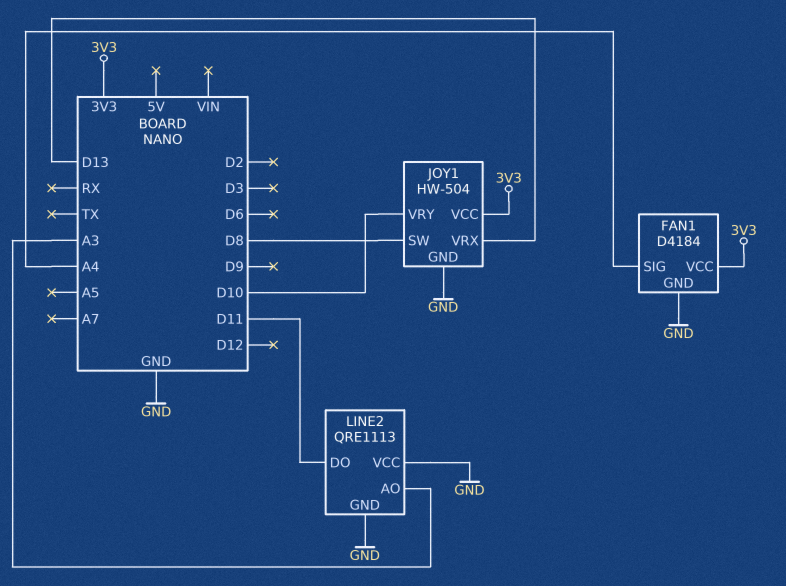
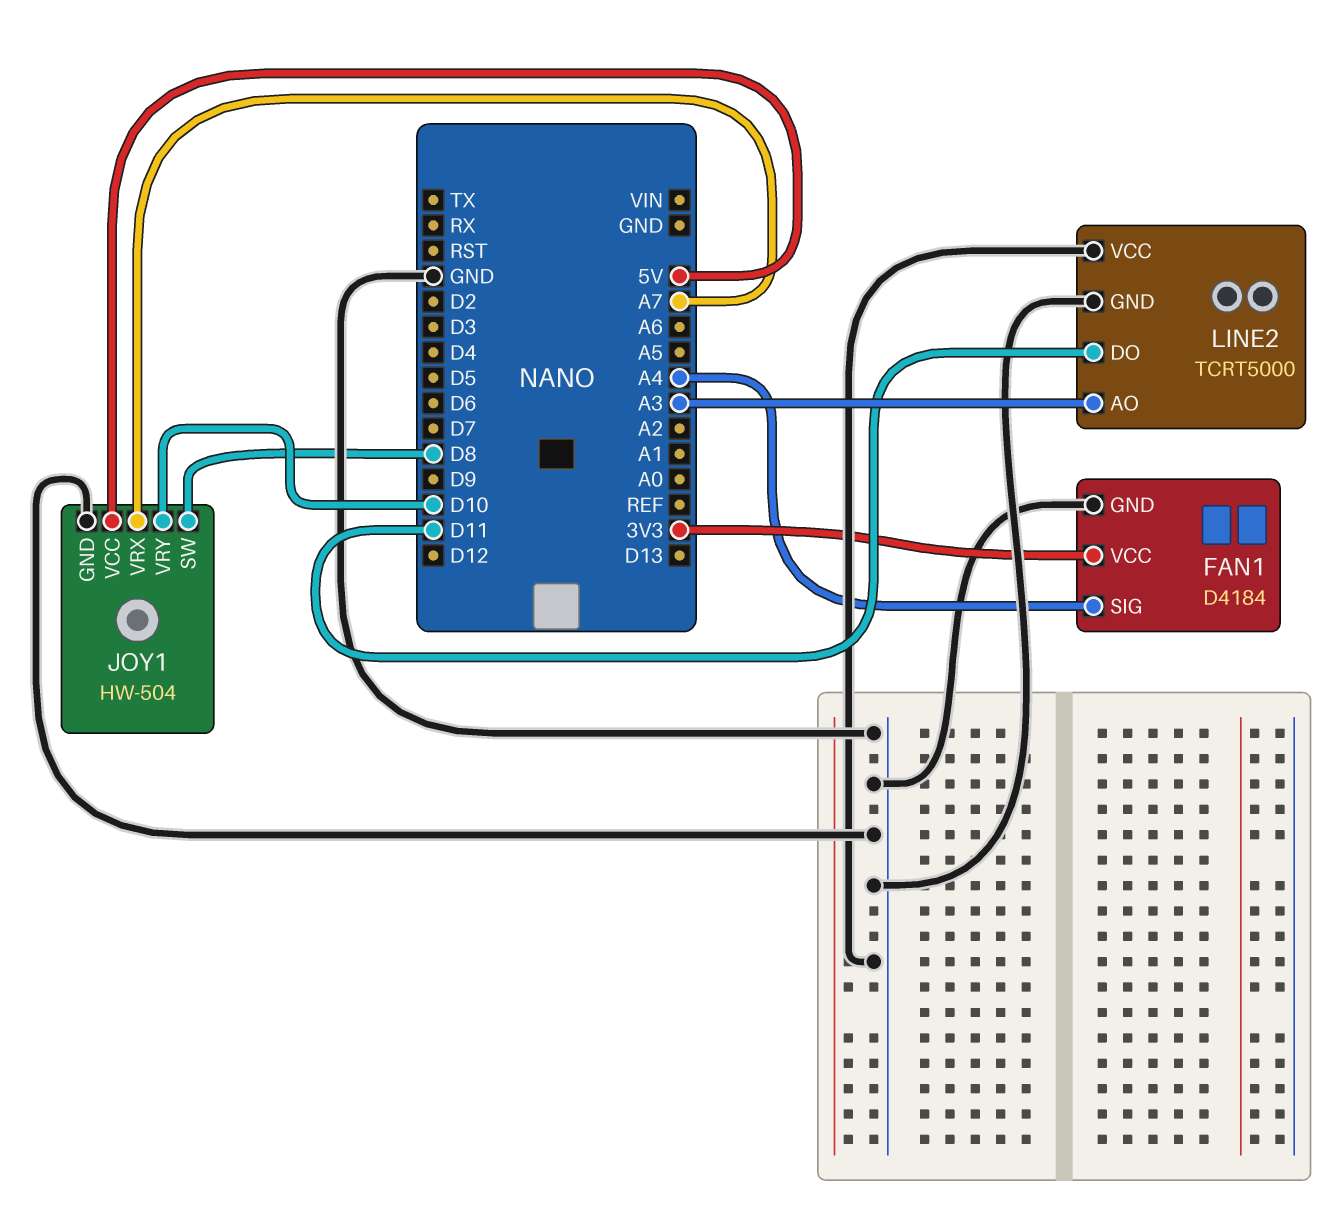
JOY1 pin VCC: 3V3 -> 5V
JOY1 pin VRX: D13 -> A7
LINE2: QRE1113 -> TCRT5000

